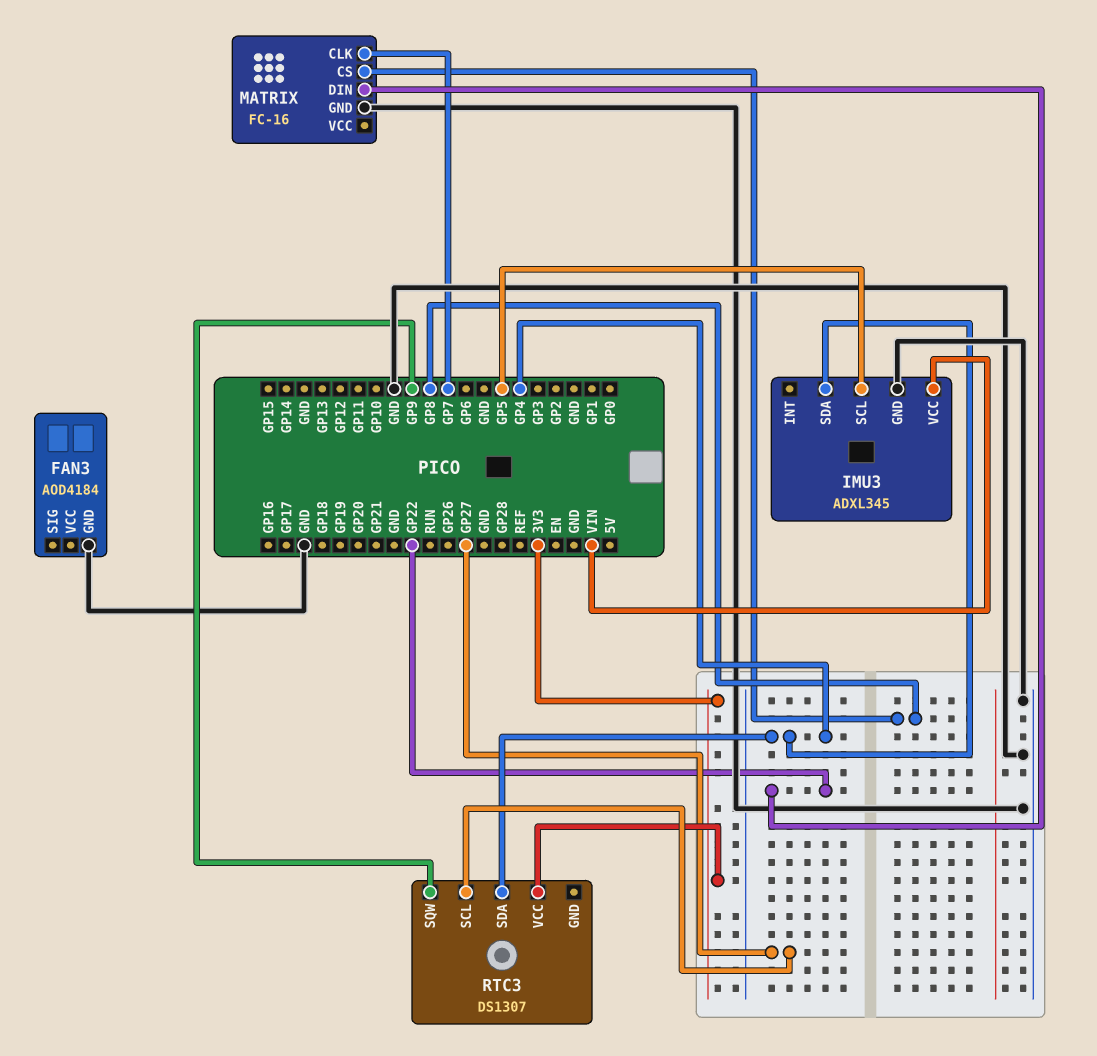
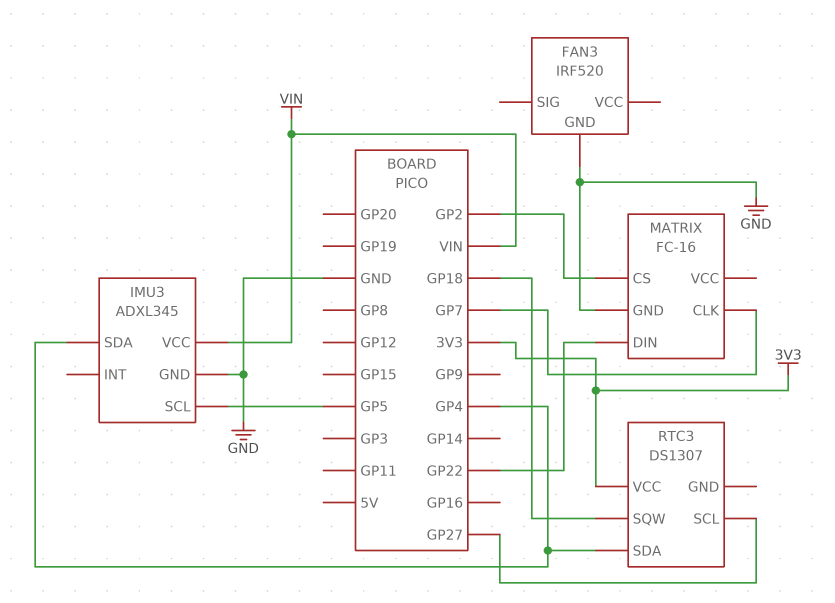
FAN3: AOD4184 -> IRF520
MATRIX pin CS: GP8 -> GP2
RTC3 pin SQW: GP9 -> GP18

